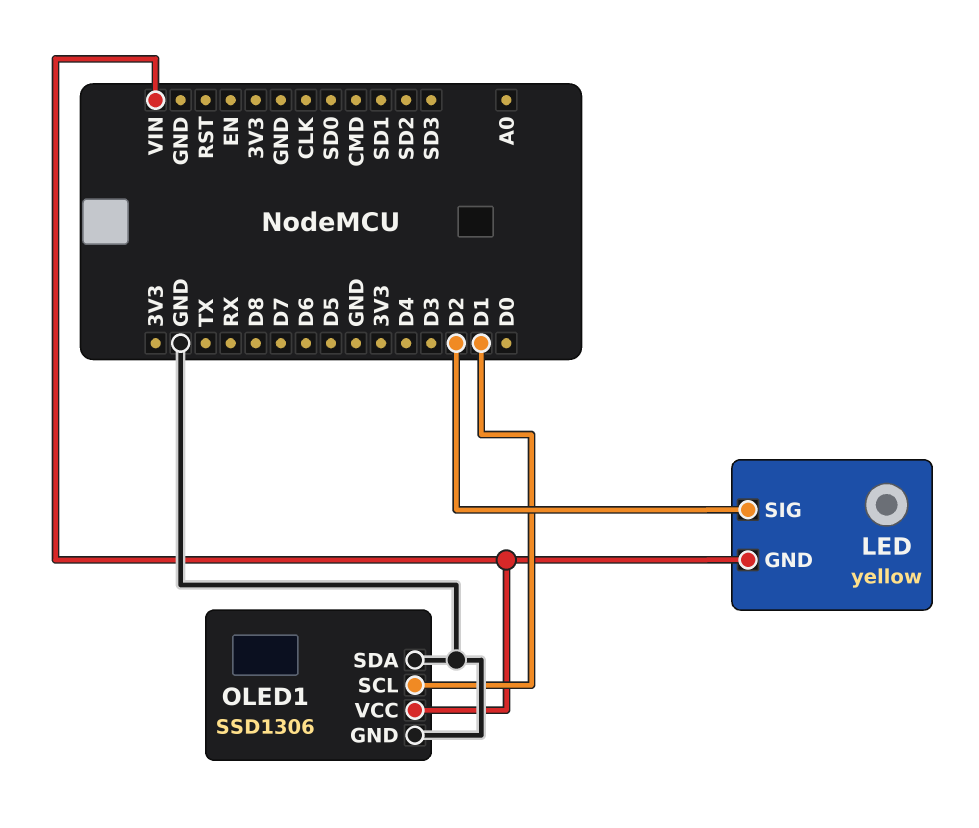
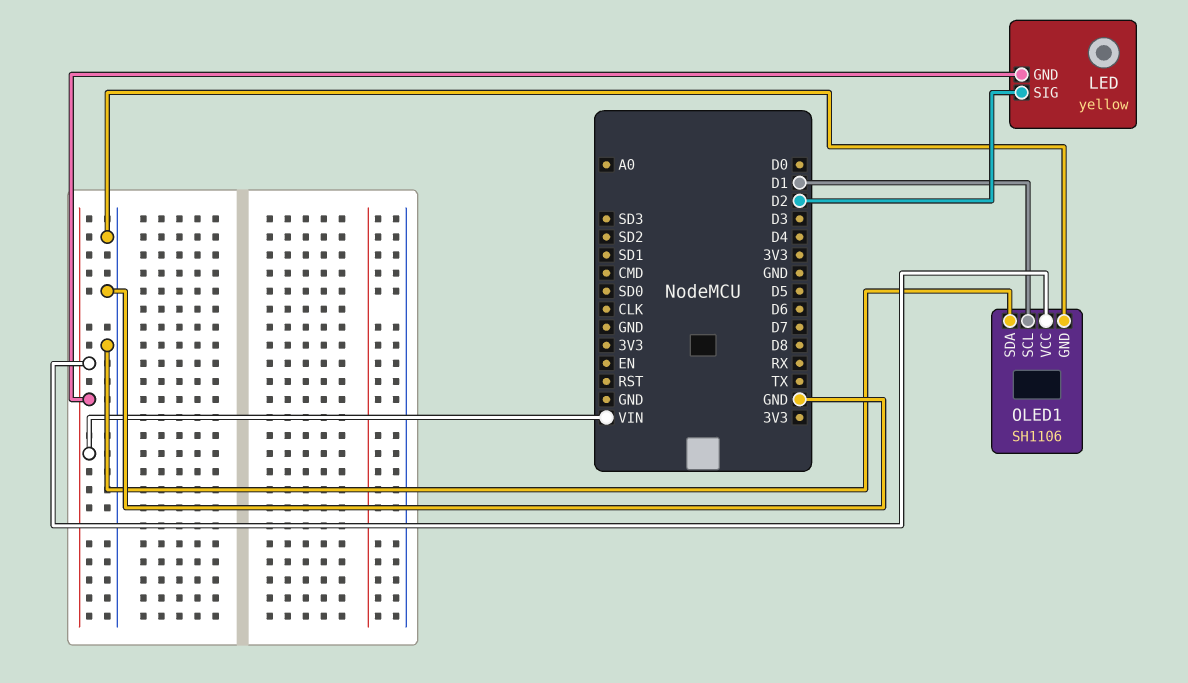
OLED1: SSD1306 -> SH1106

